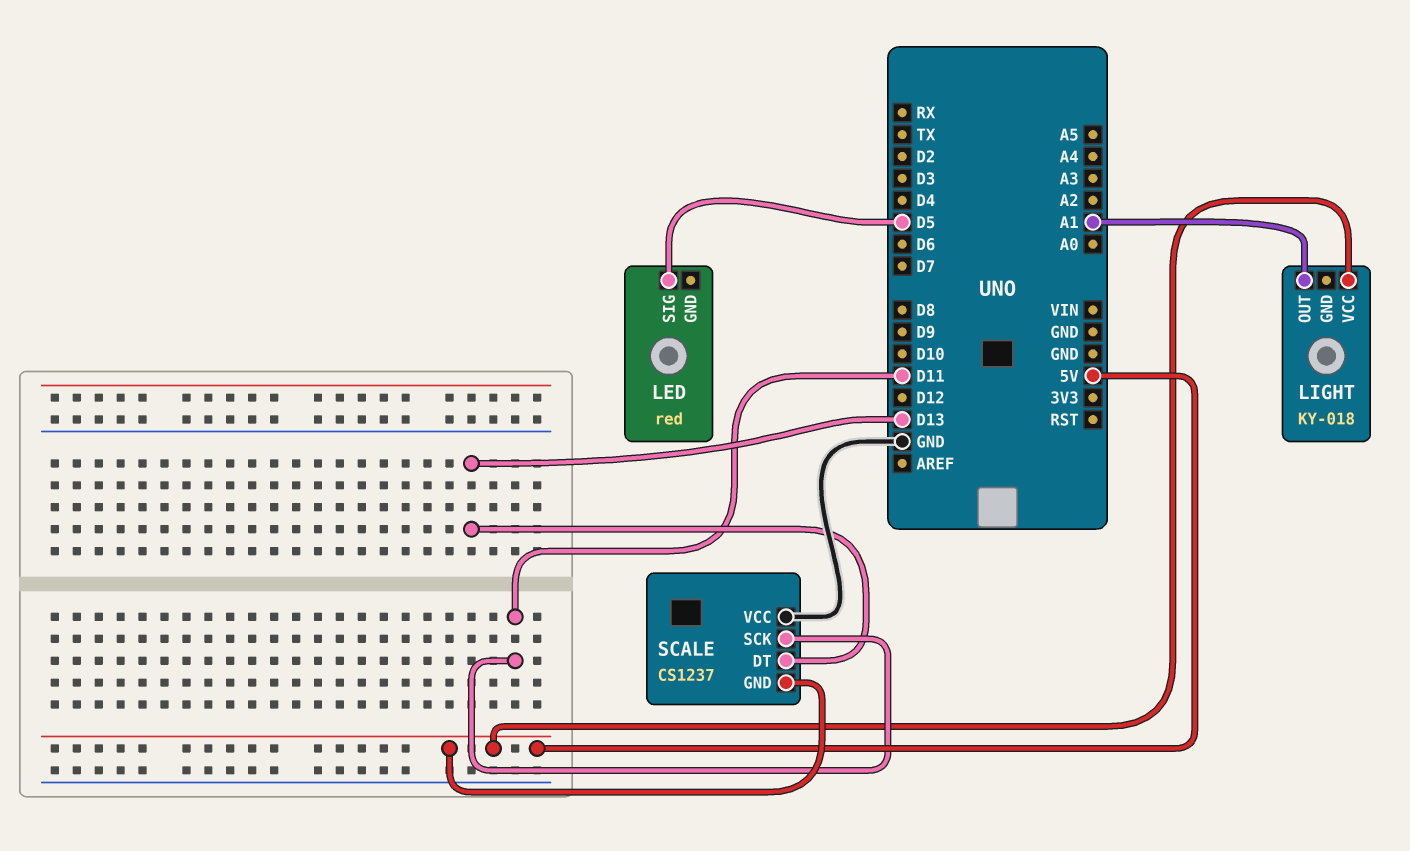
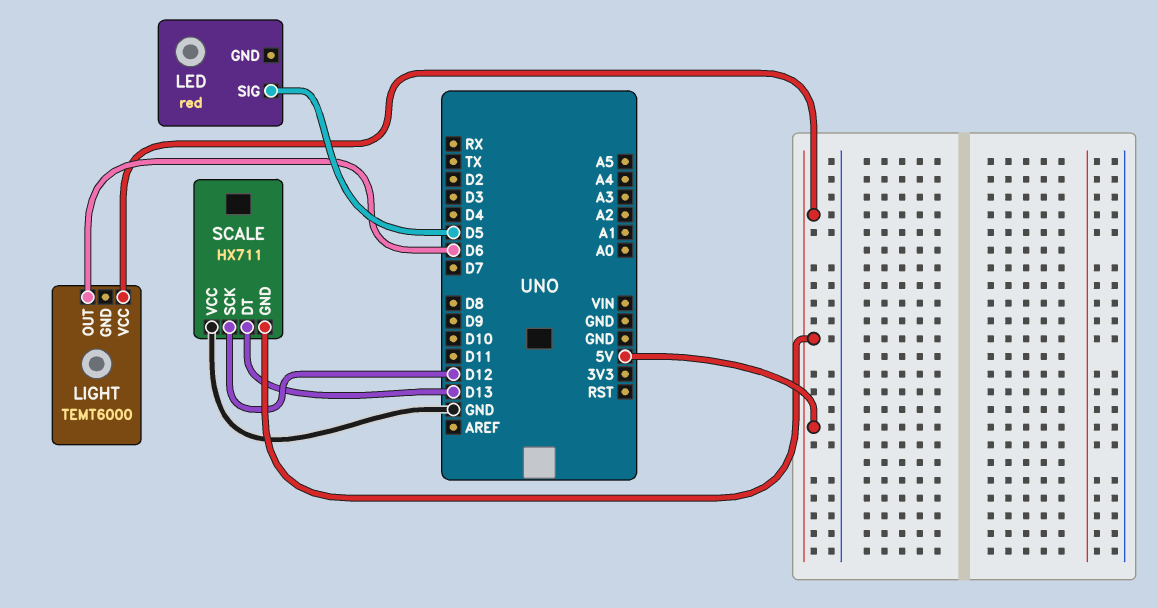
LIGHT: KY-018 -> TEMT6000
LIGHT pin OUT: A1 -> D6
SCALE: CS1237 -> HX711
SCALE pin SCK: D11 -> D12

